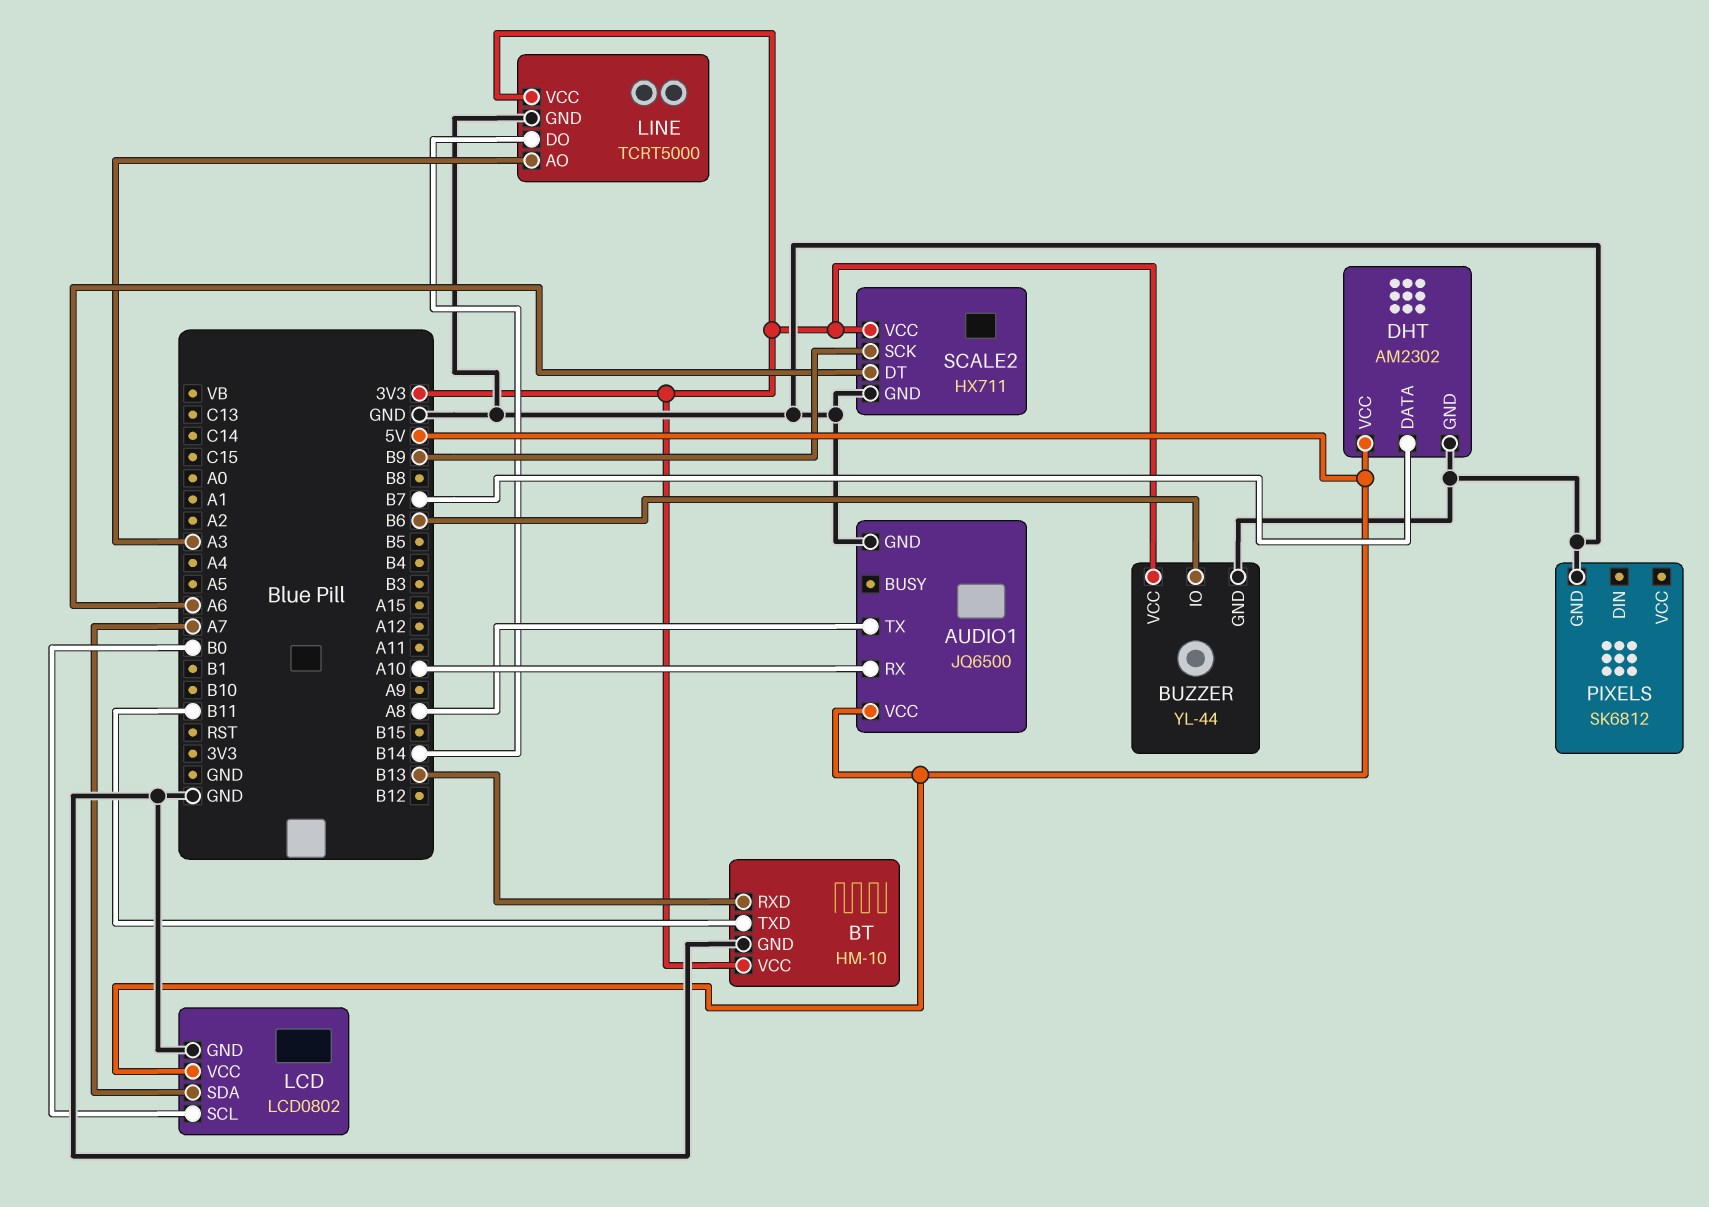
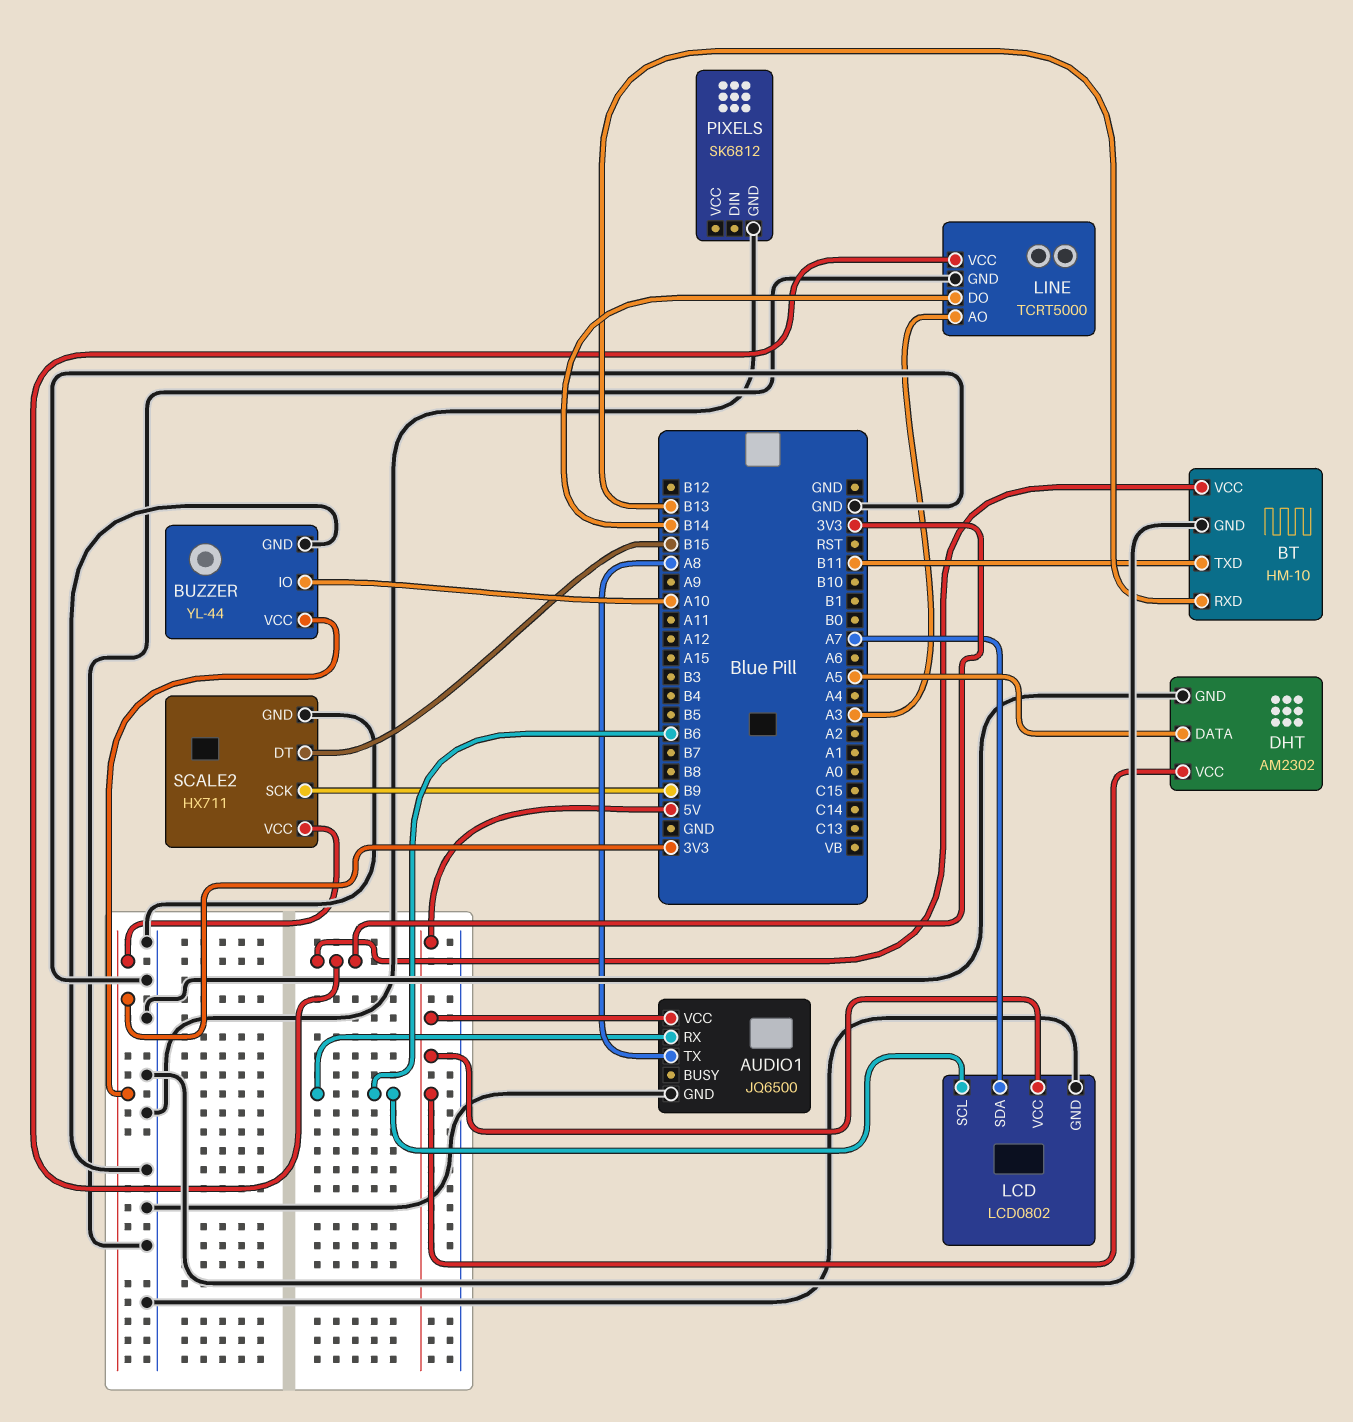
AUDIO1 pin RX: A10 -> B6
BUZZER pin IO: B6 -> A10
DHT pin DATA: B7 -> A5
LCD pin SCL: B0 -> B6
SCALE2 pin DT: A6 -> B15

